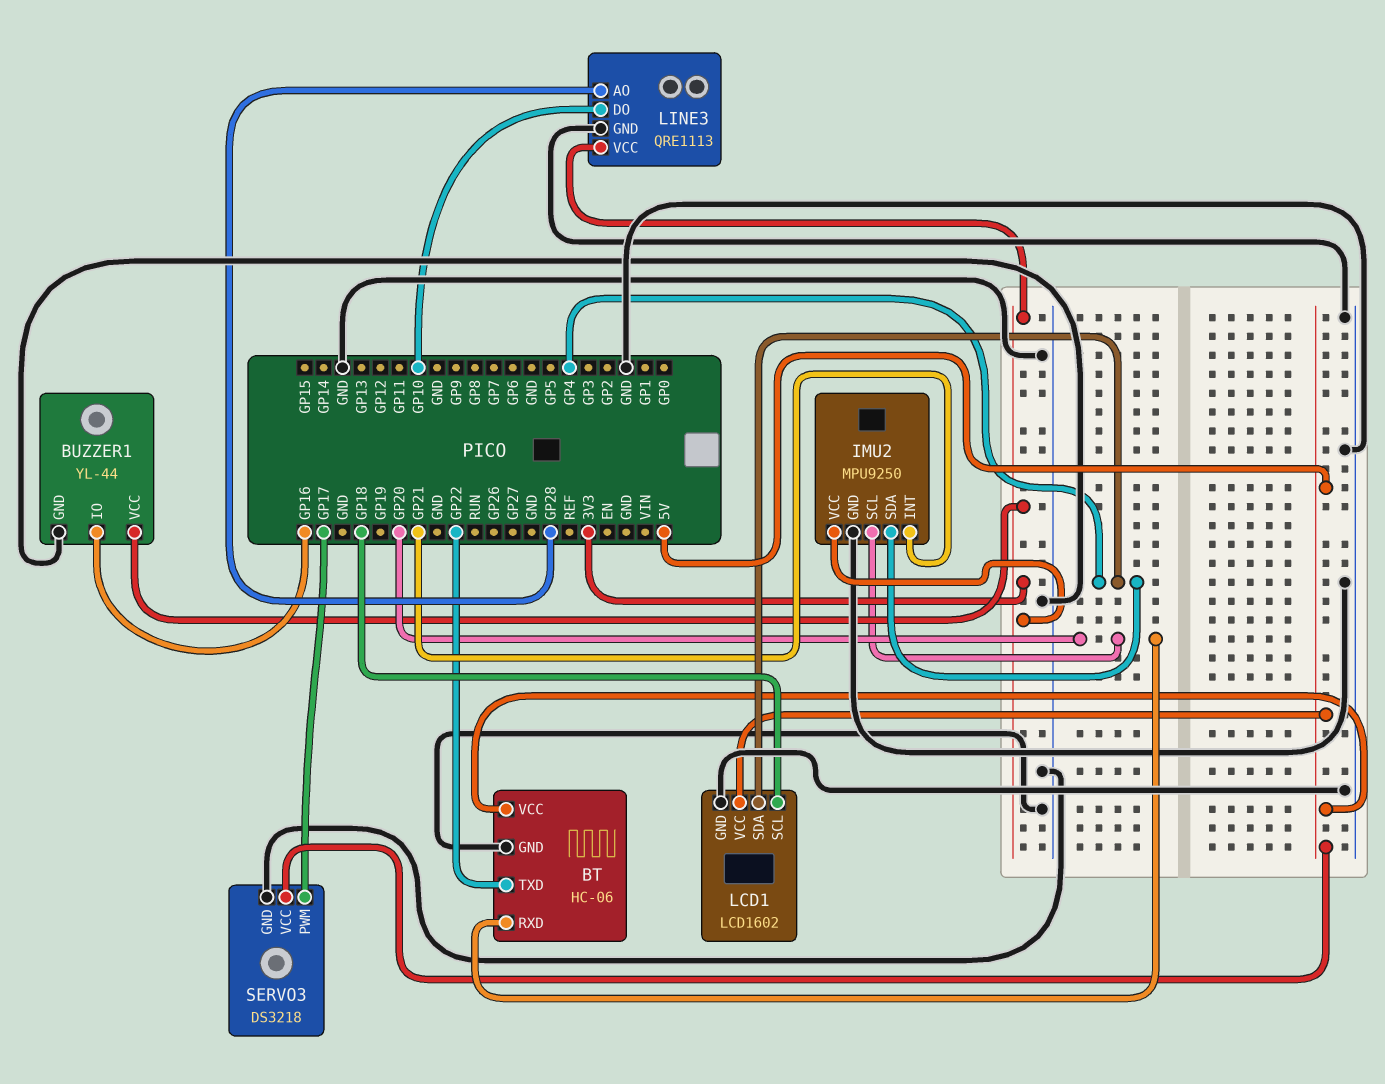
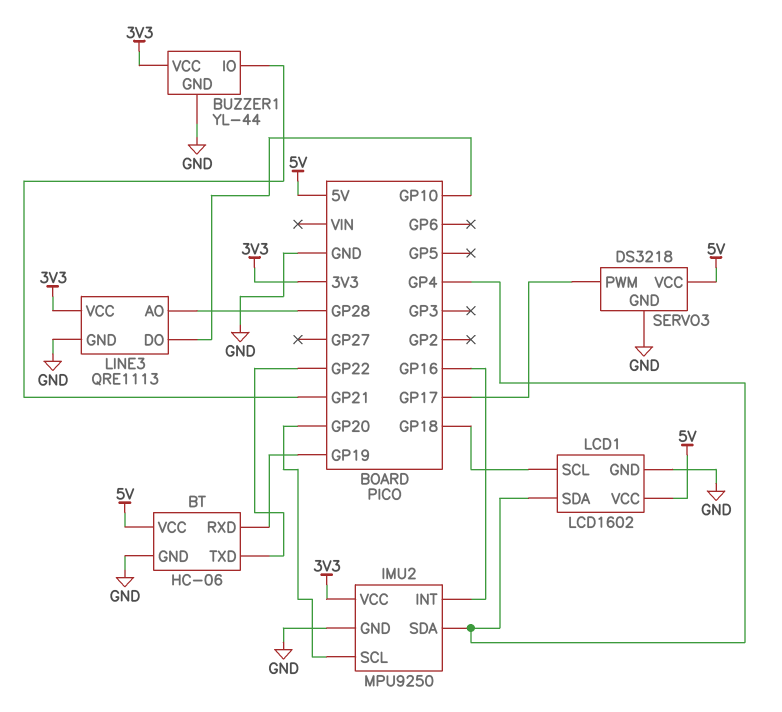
BT pin RXD: GP20 -> GP19
BUZZER1 pin IO: GP16 -> GP21
IMU2 pin INT: GP21 -> GP16

